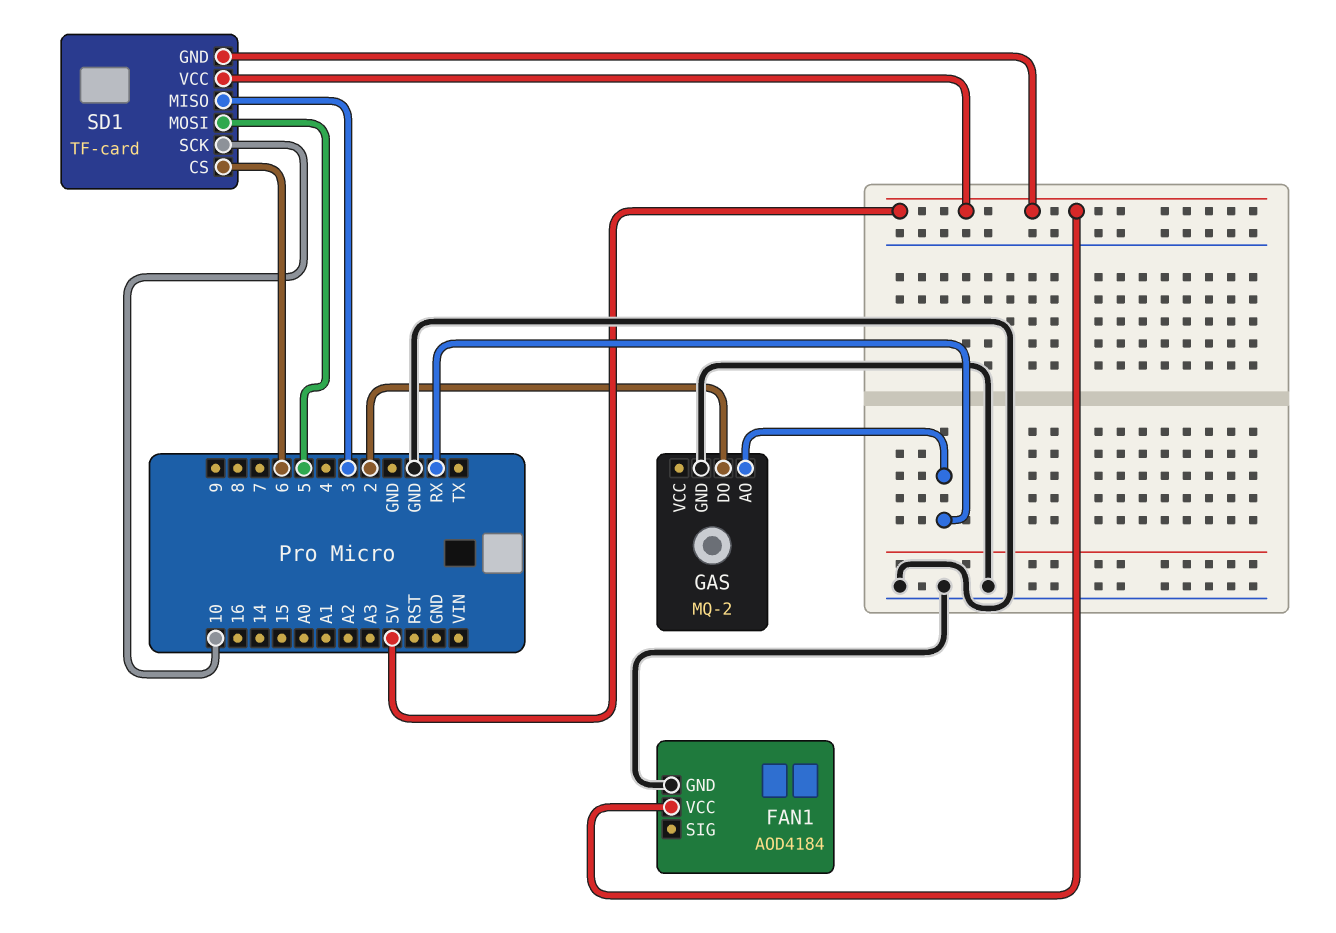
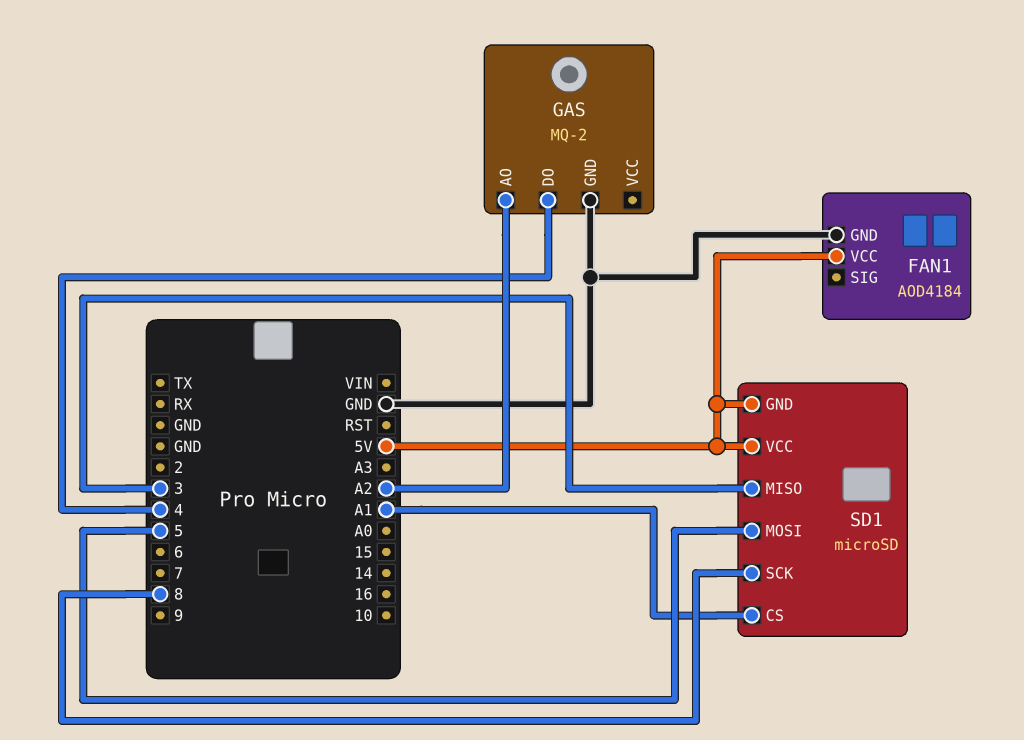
GAS pin AO: RX -> A2
GAS pin DO: 2 -> 4
SD1: TF-card -> microSD
SD1 pin CS: 6 -> A1
SD1 pin SCK: 10 -> 8

